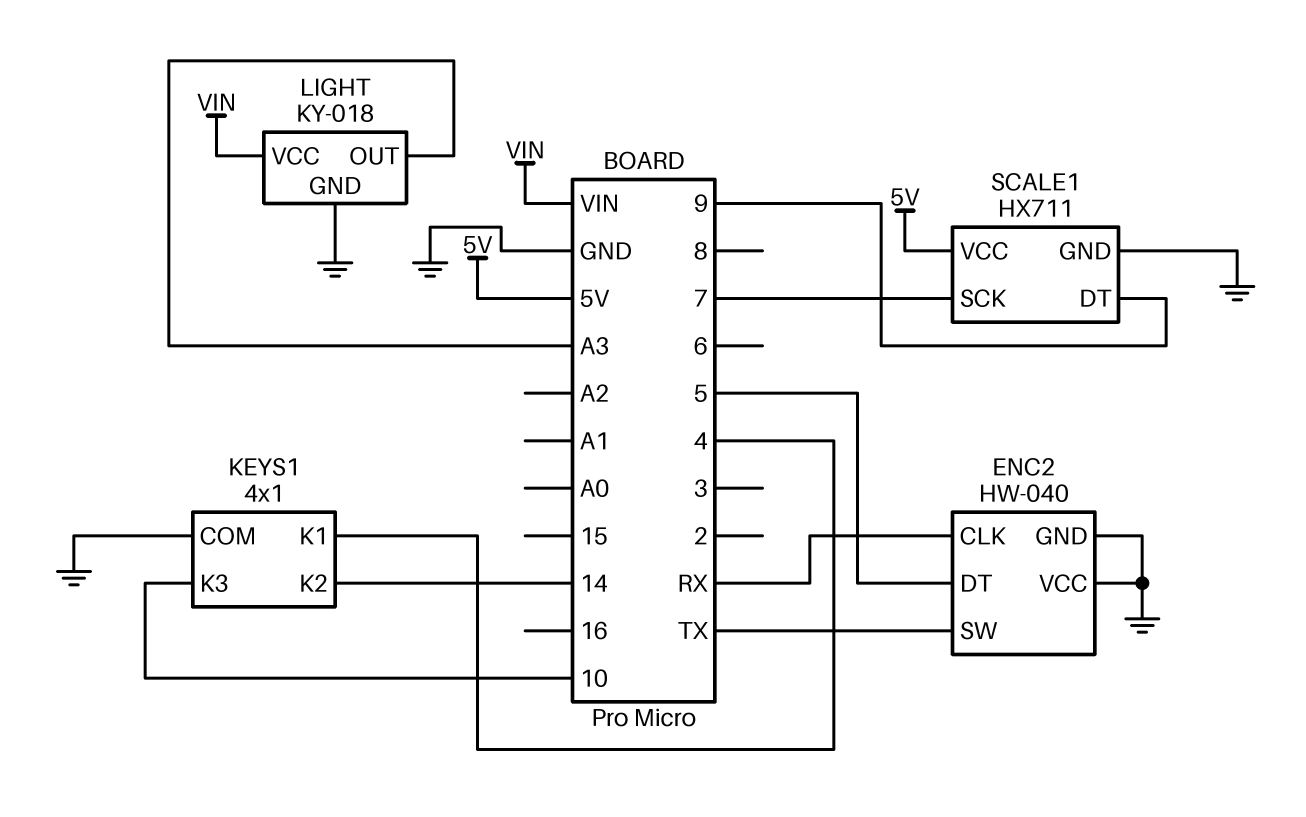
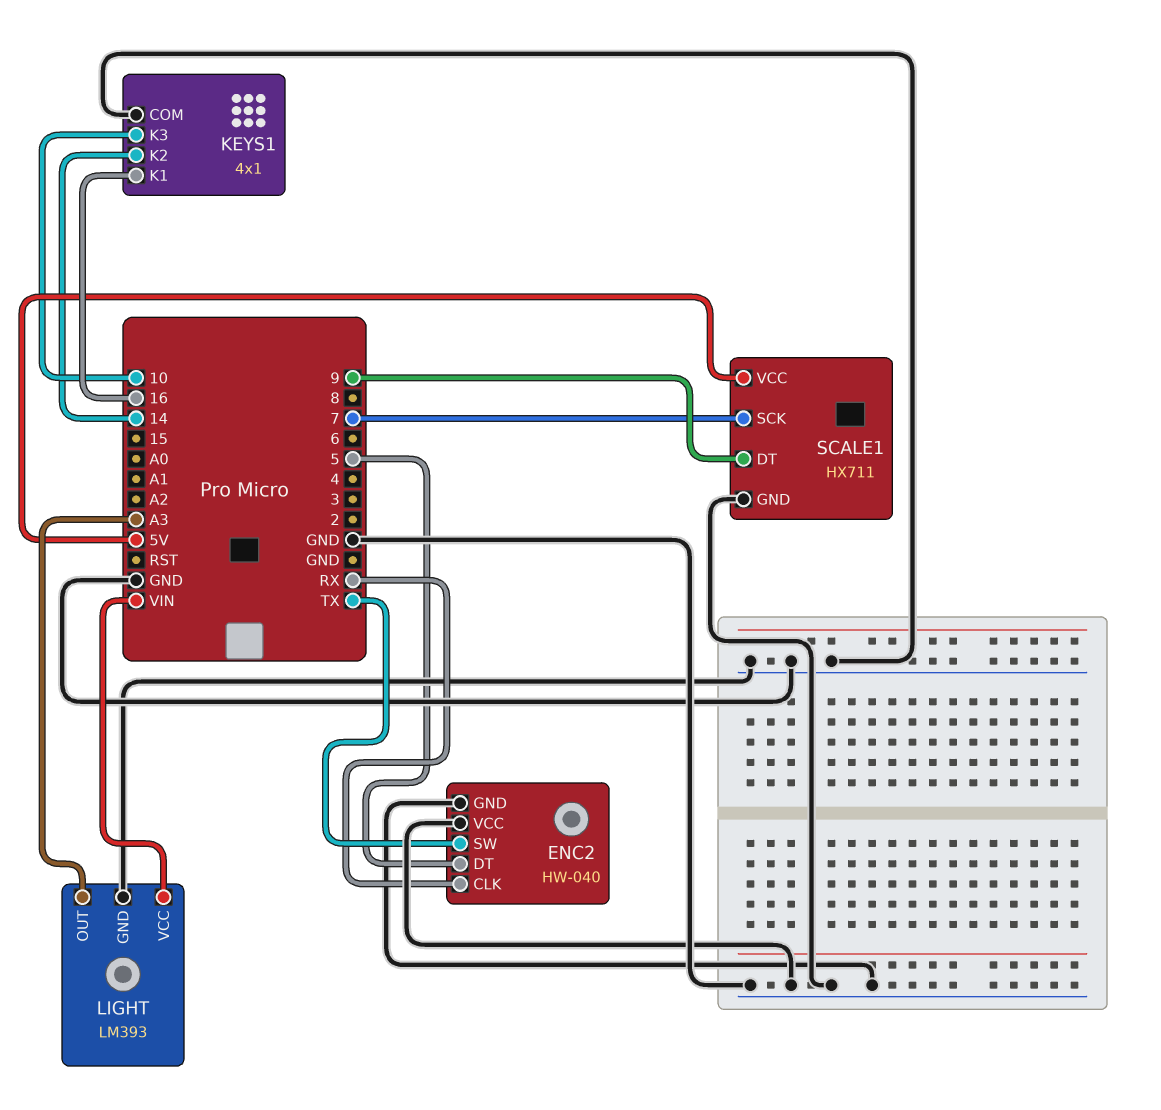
KEYS1 pin K1: 4 -> 16
LIGHT: KY-018 -> LM393

